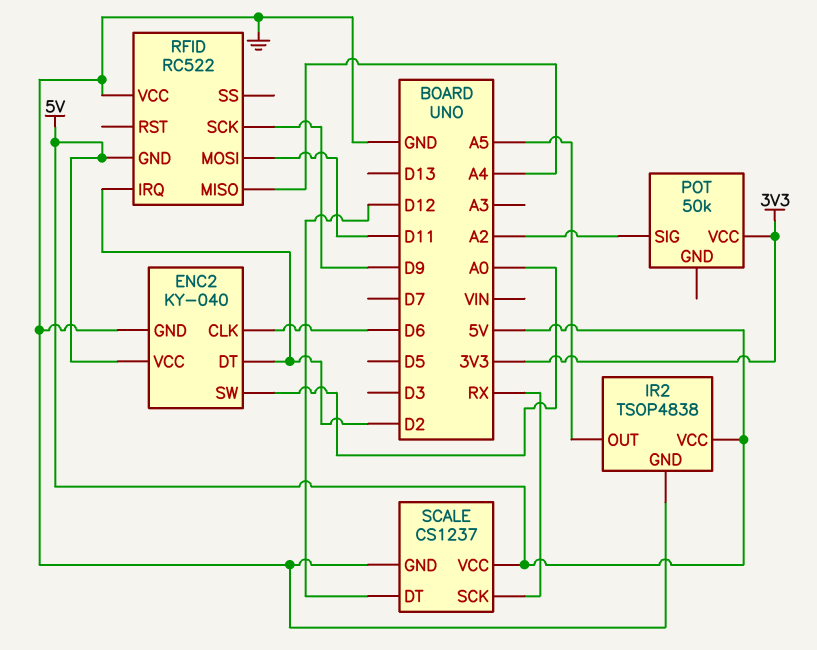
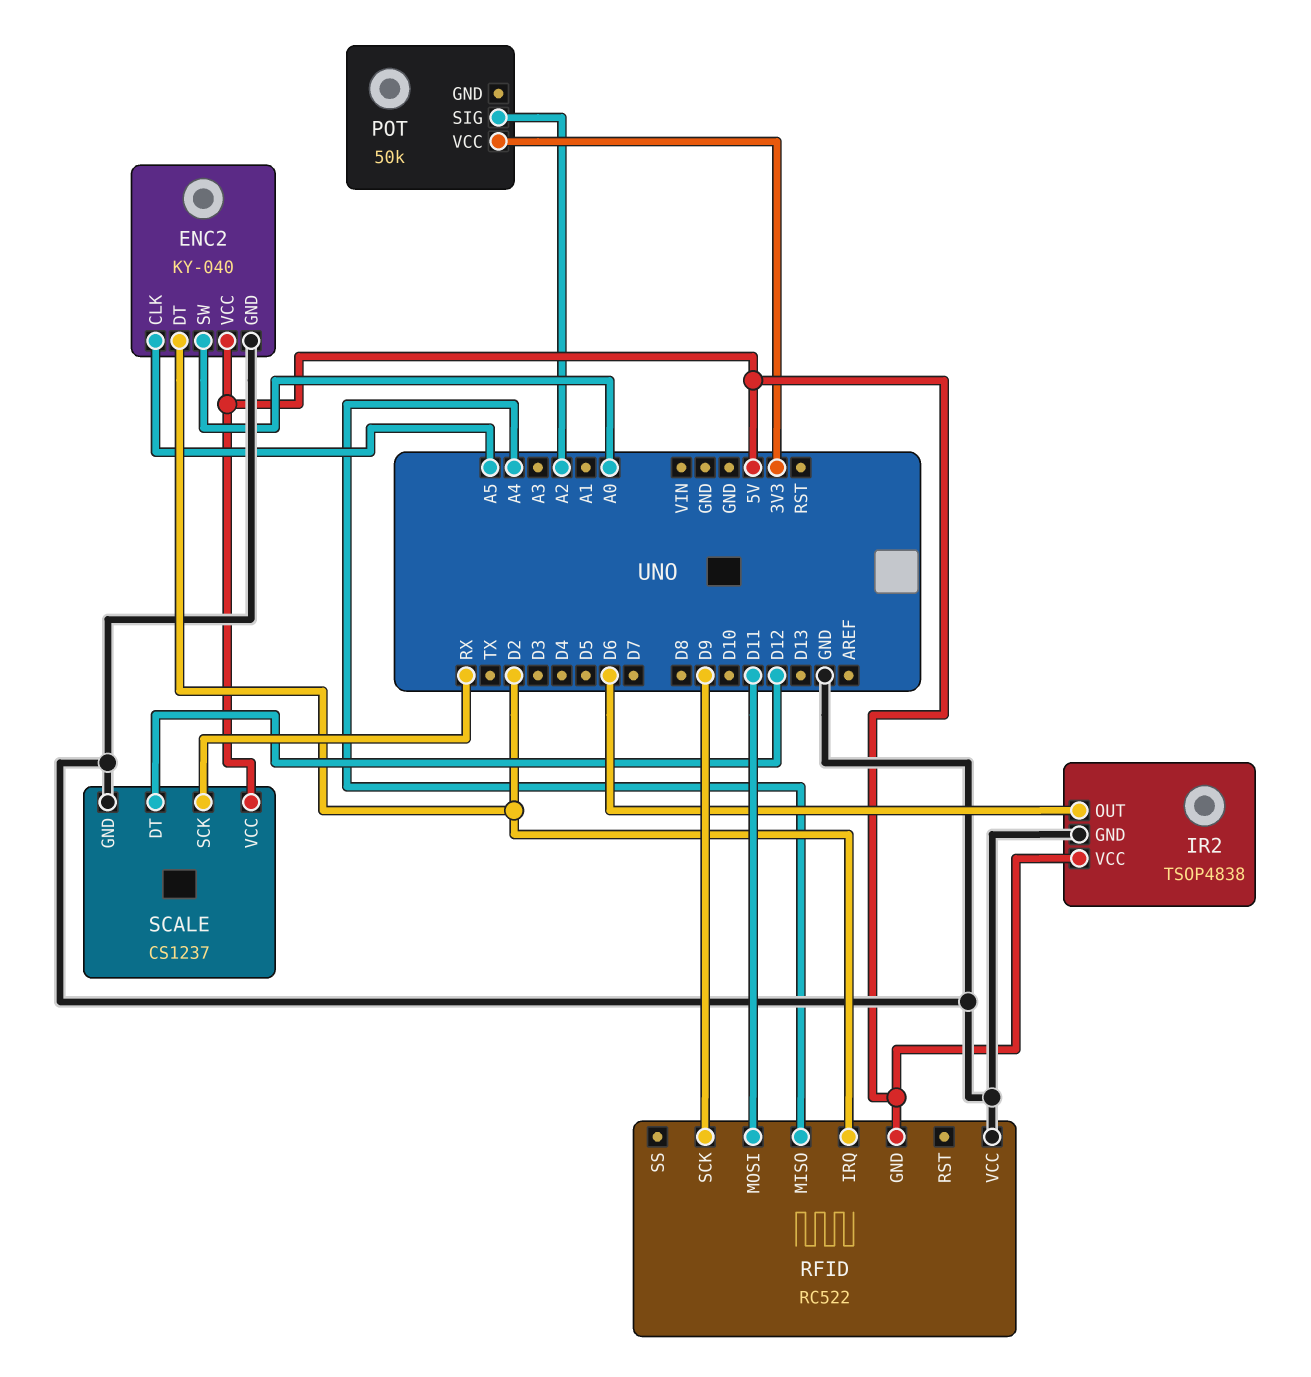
ENC2 pin CLK: D6 -> A5
IR2 pin OUT: A5 -> D6

